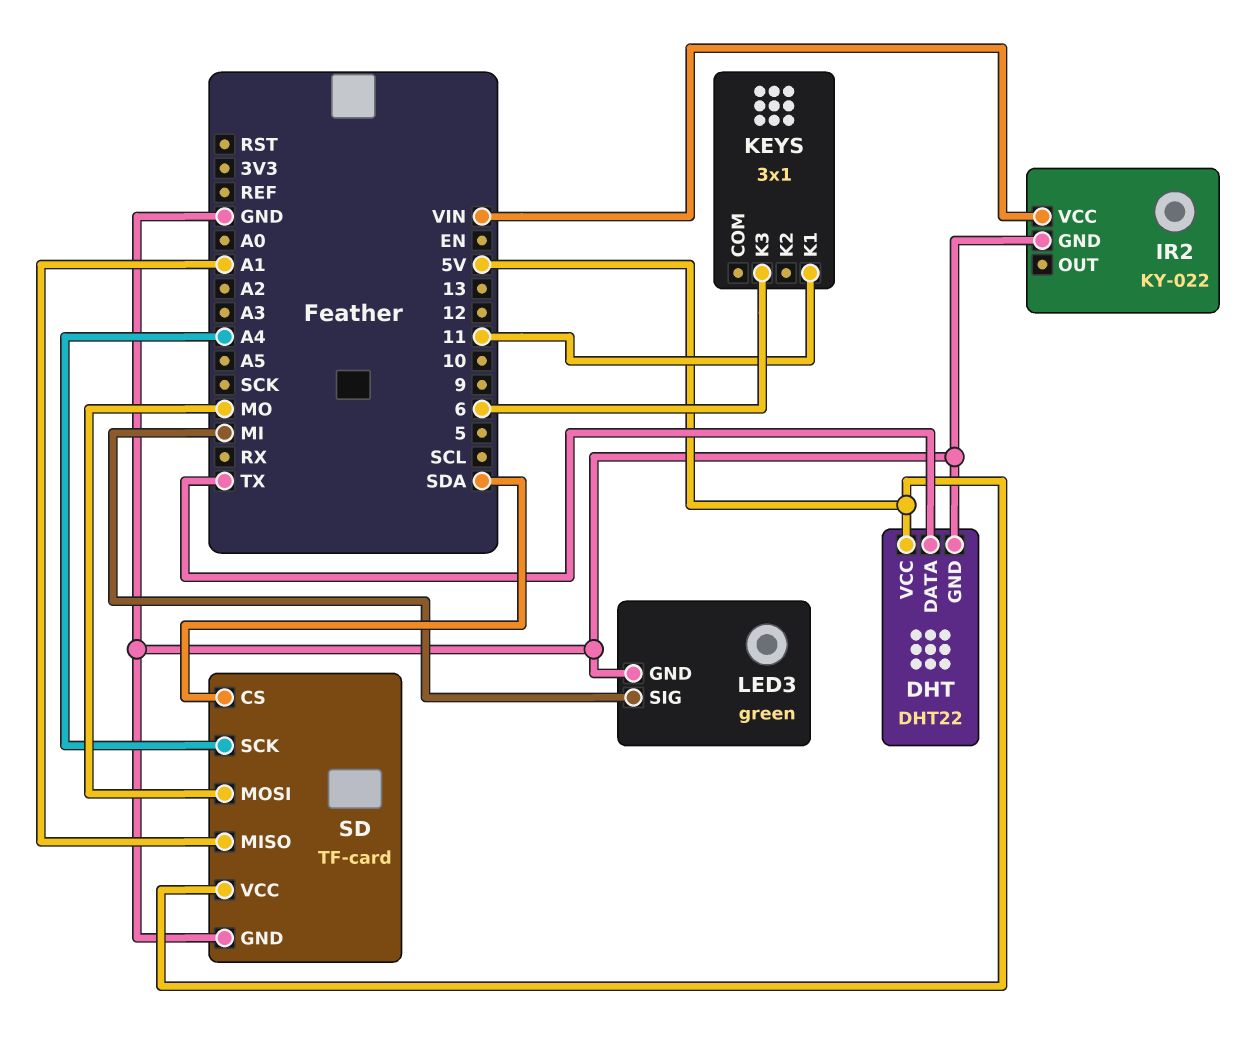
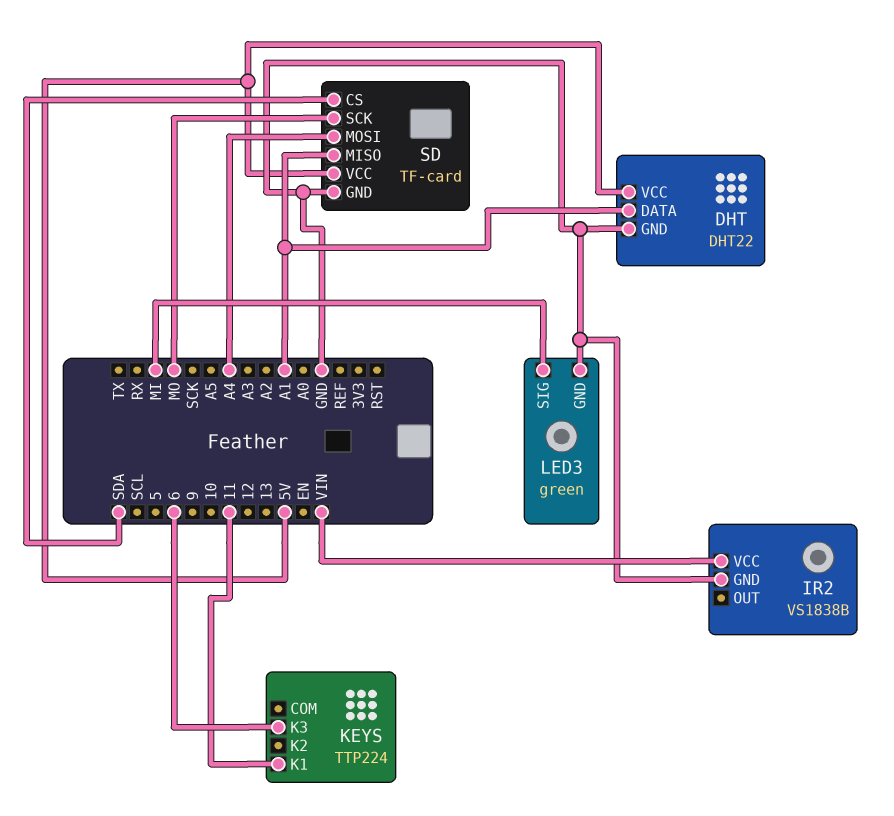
DHT pin DATA: TX -> A1
IR2: KY-022 -> VS1838B
KEYS: 3x1 -> TTP224
SD pin MOSI: MO -> A4
SD pin SCK: A4 -> MO

